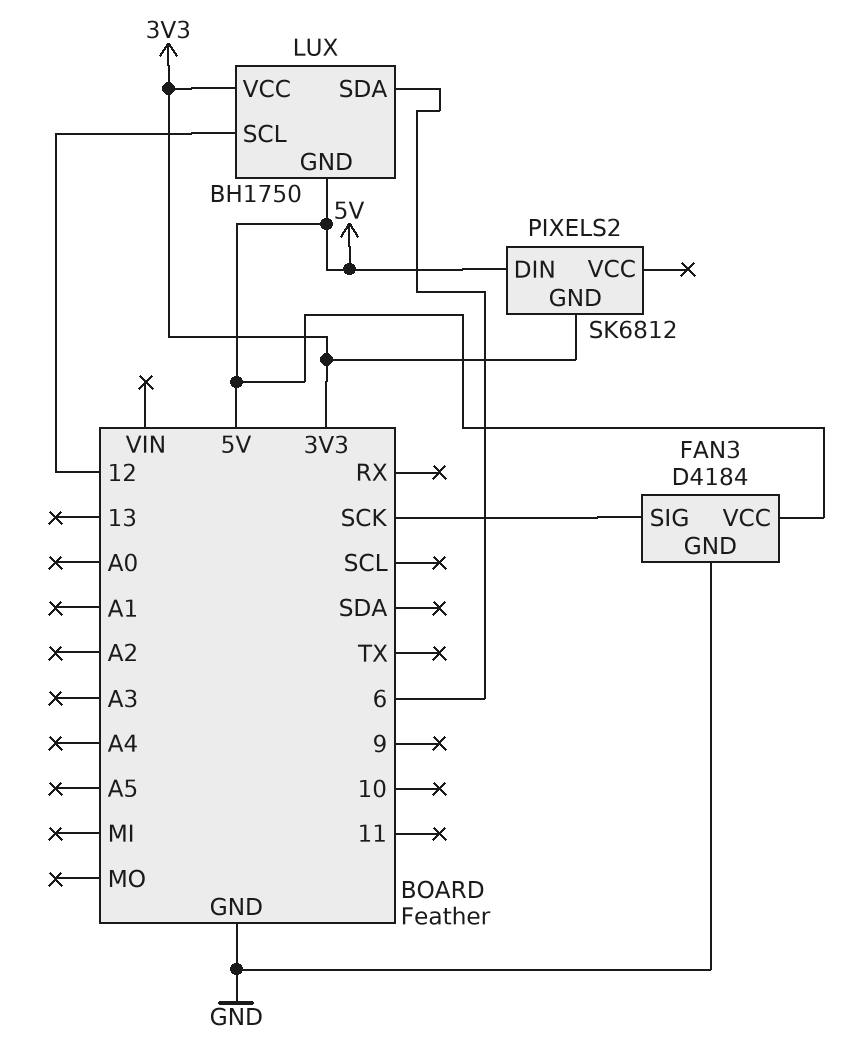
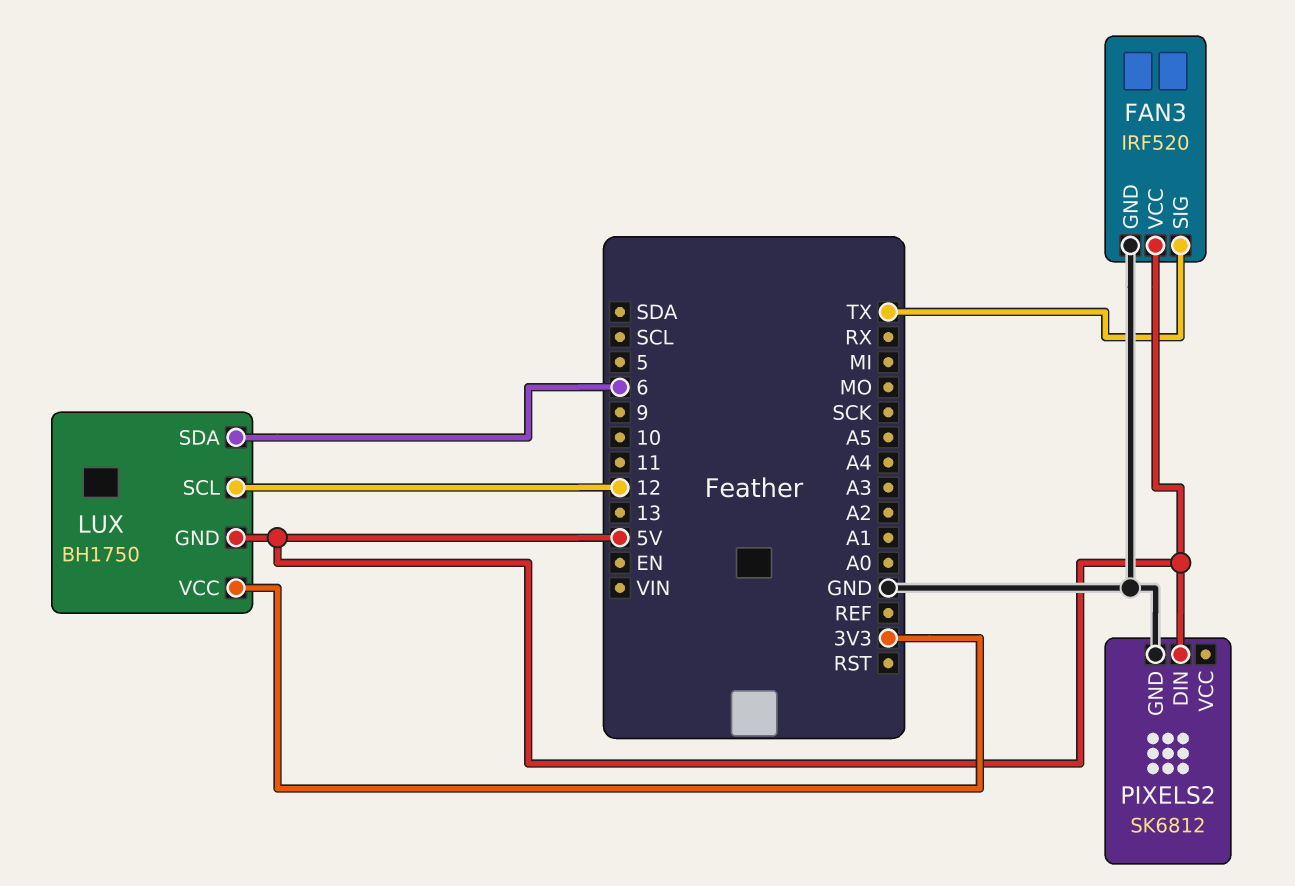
FAN3: D4184 -> IRF520
FAN3 pin SIG: SCK -> TX
PIXELS2 pin GND: 3V3 -> GND

